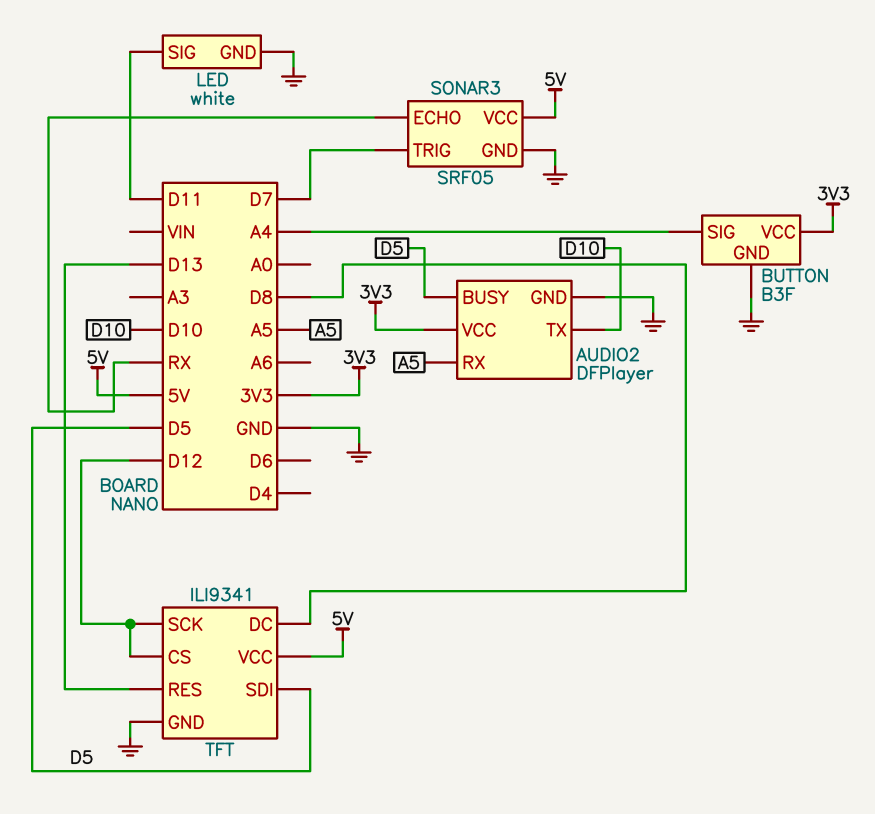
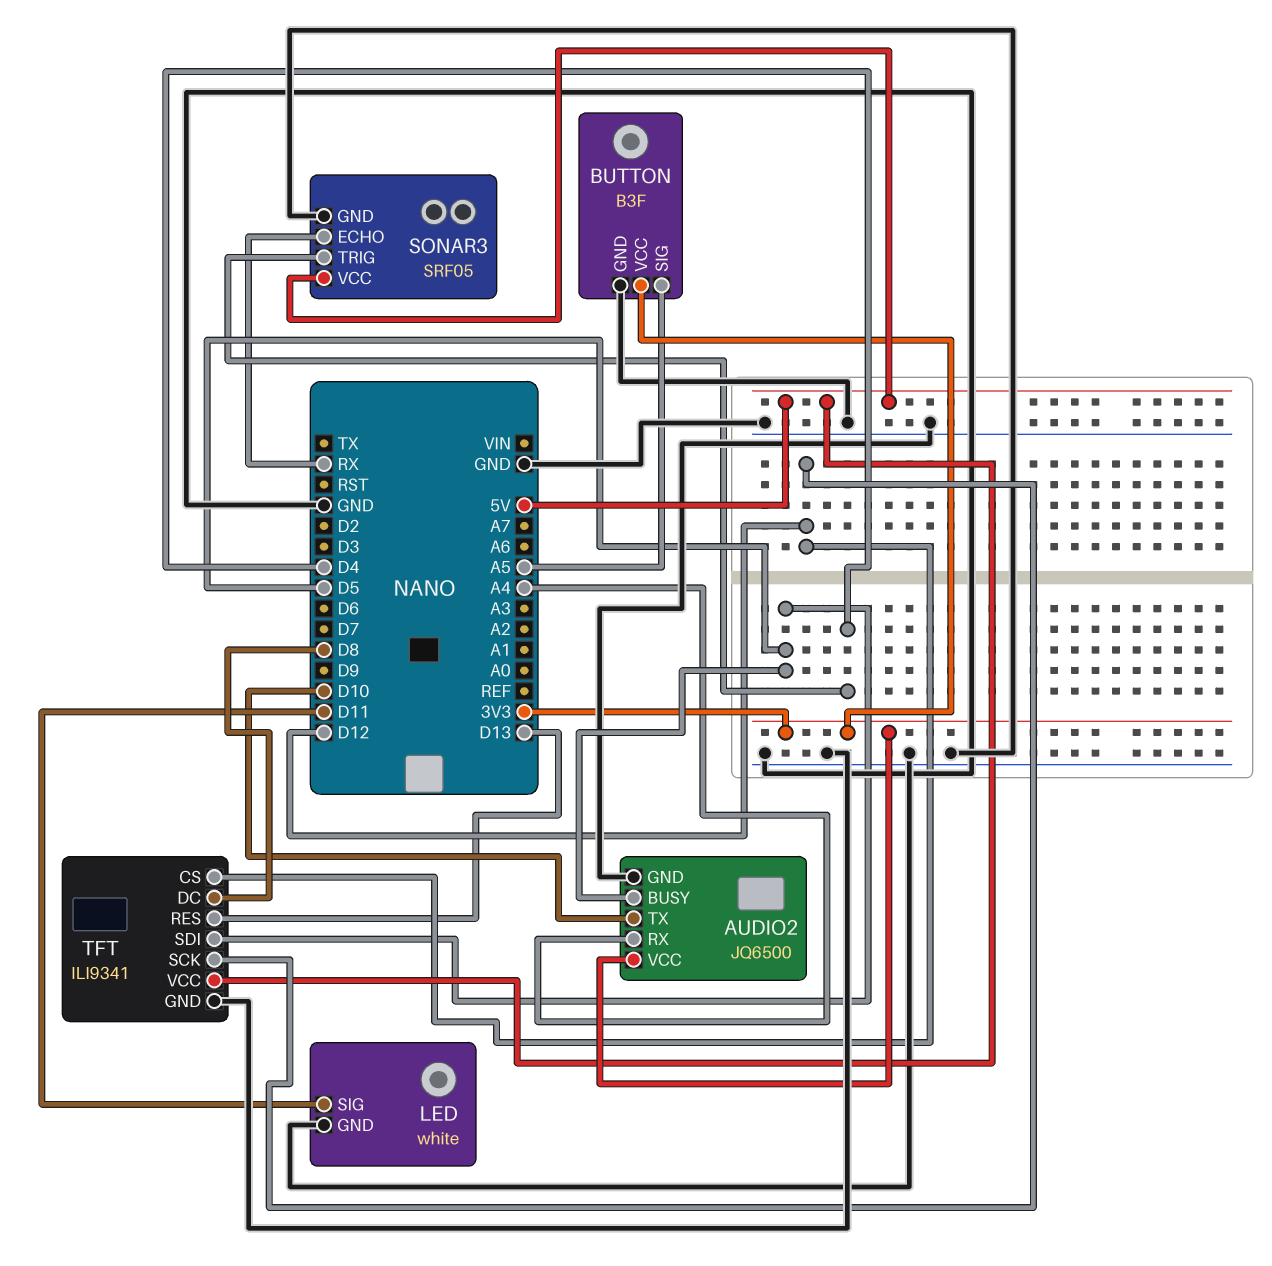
AUDIO2: DFPlayer -> JQ6500
AUDIO2 pin RX: A5 -> A4
BUTTON pin SIG: A4 -> A5
SONAR3 pin TRIG: D7 -> D4

